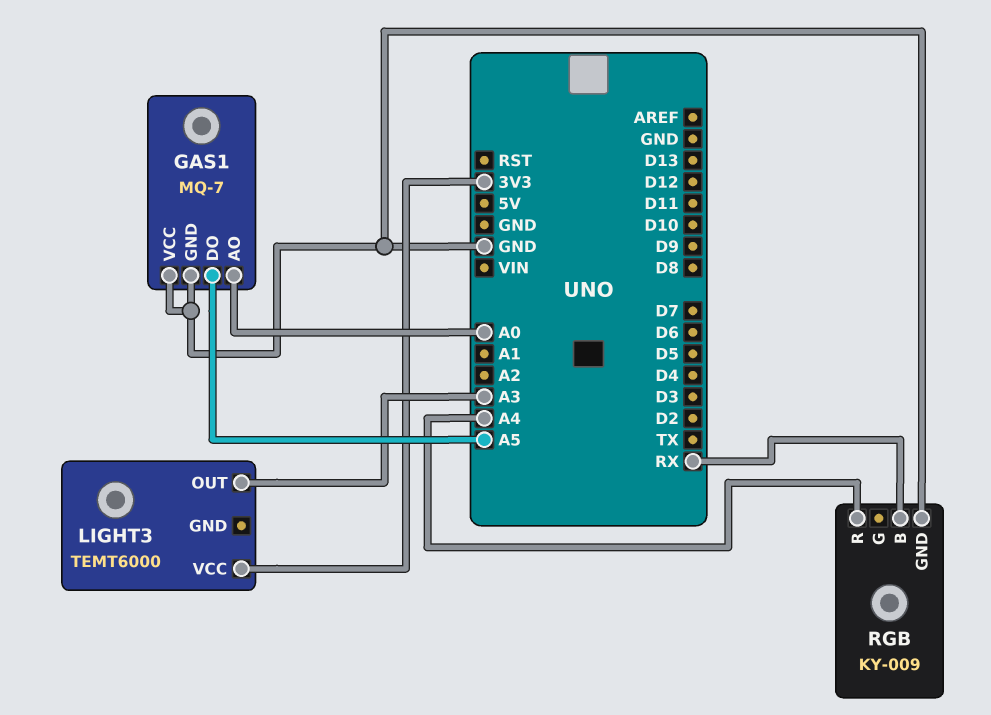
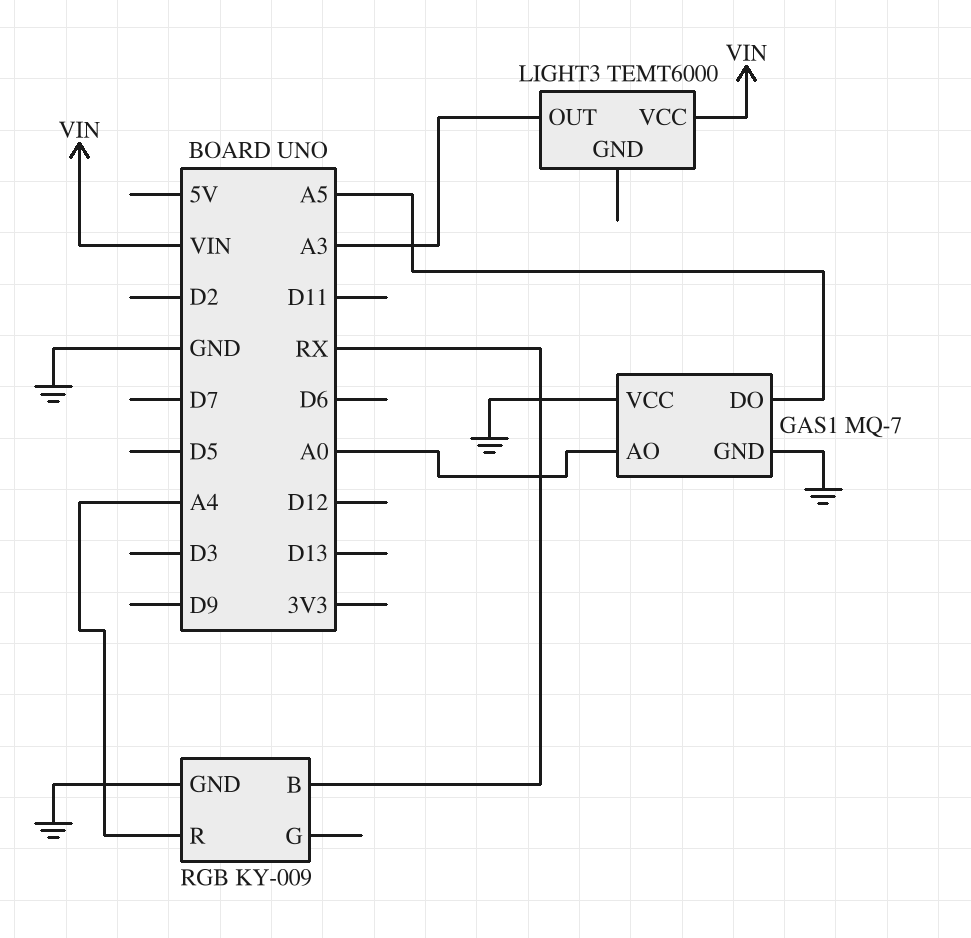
LIGHT3 pin VCC: 3V3 -> VIN

